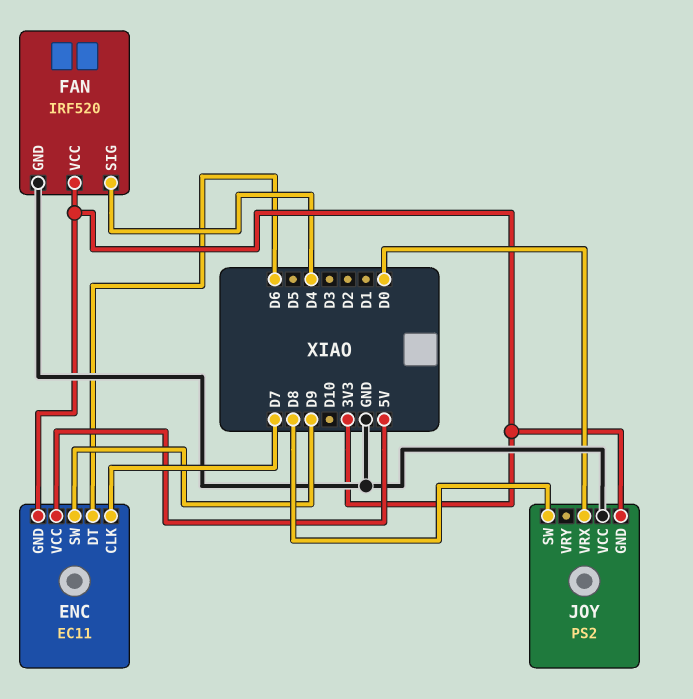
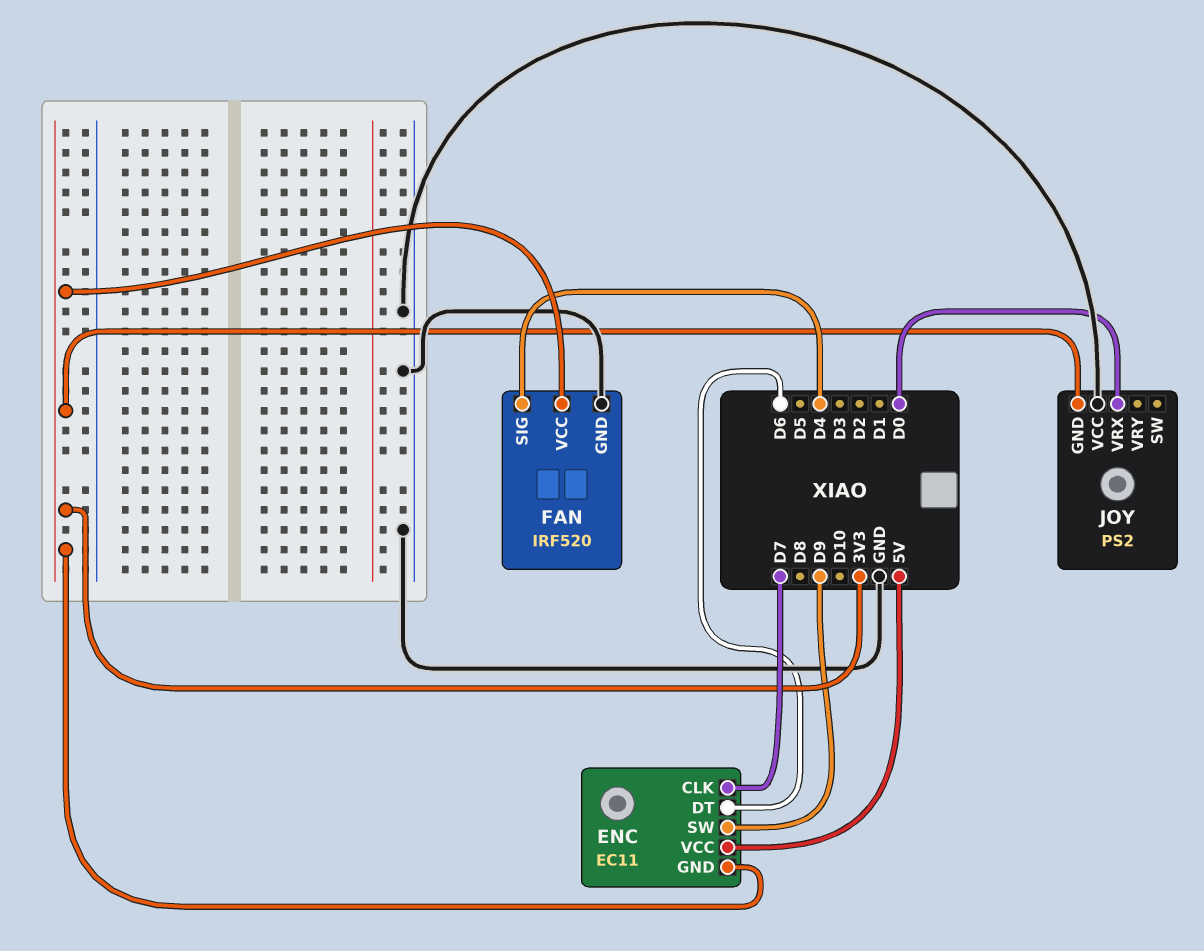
JOY pin SW: D8 -> none

